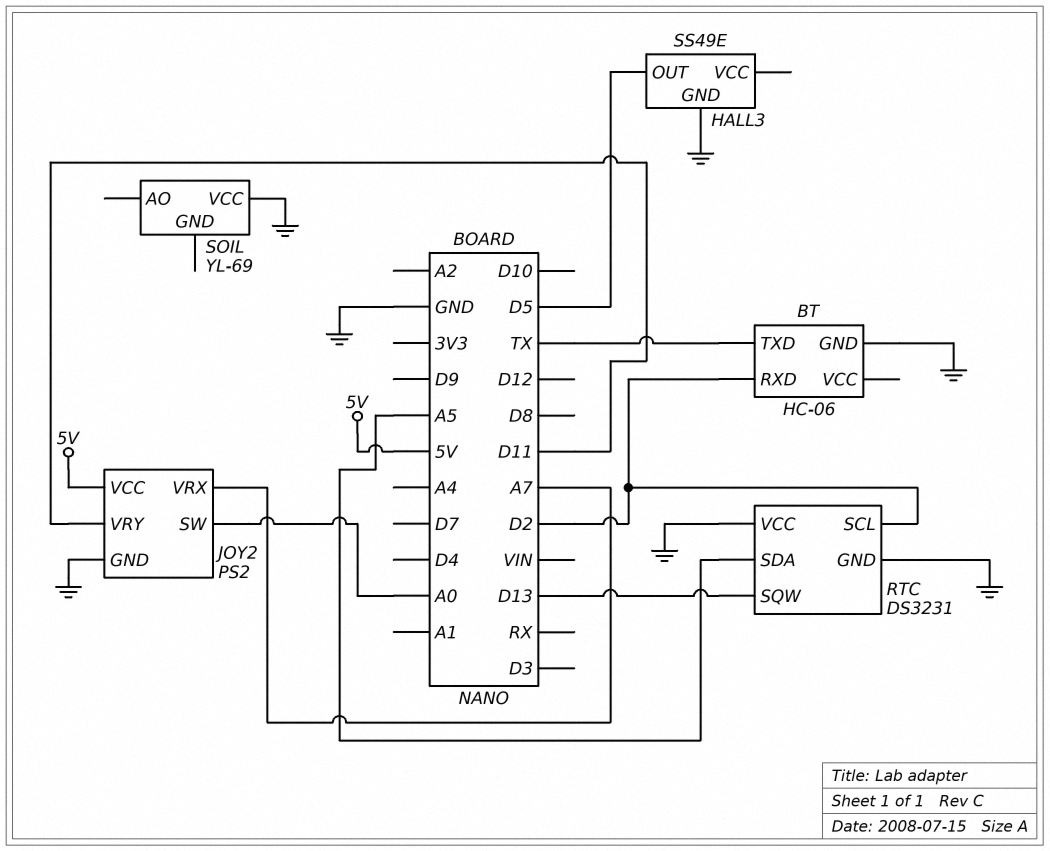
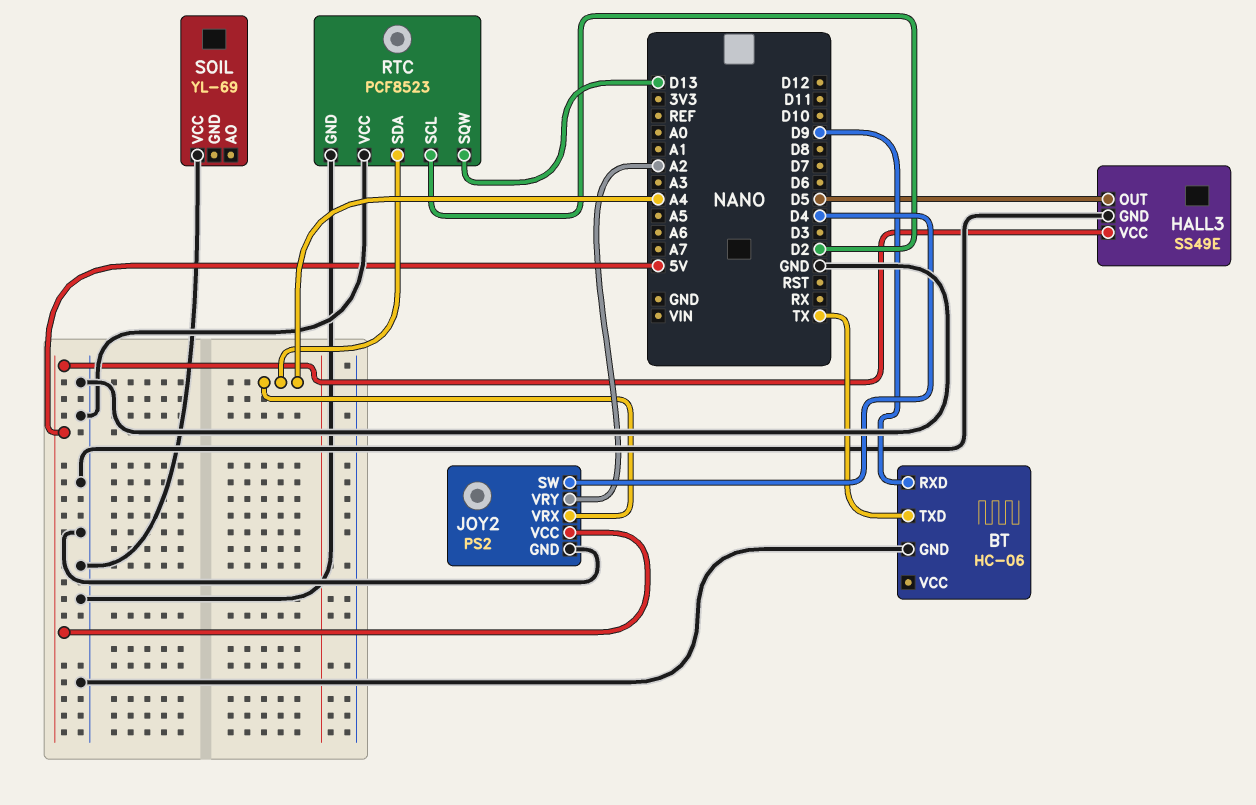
BT pin RXD: D2 -> D9
HALL3 pin VCC: none -> 5V
JOY2 pin SW: A0 -> D4
JOY2 pin VRX: A7 -> A4
JOY2 pin VRY: D11 -> A2
RTC: DS3231 -> PCF8523
RTC pin SDA: A5 -> A4

